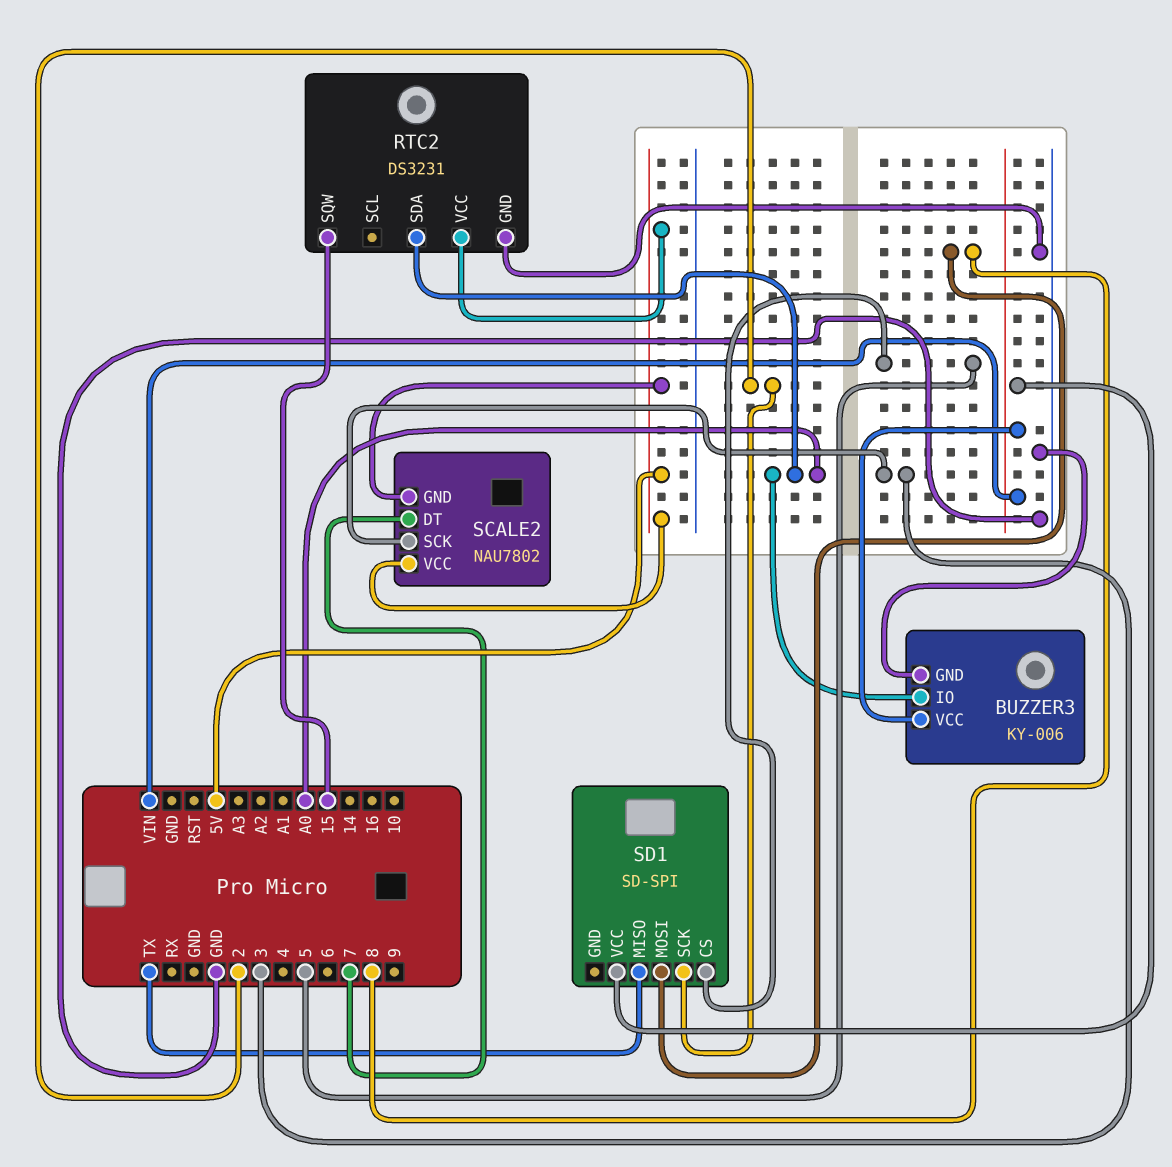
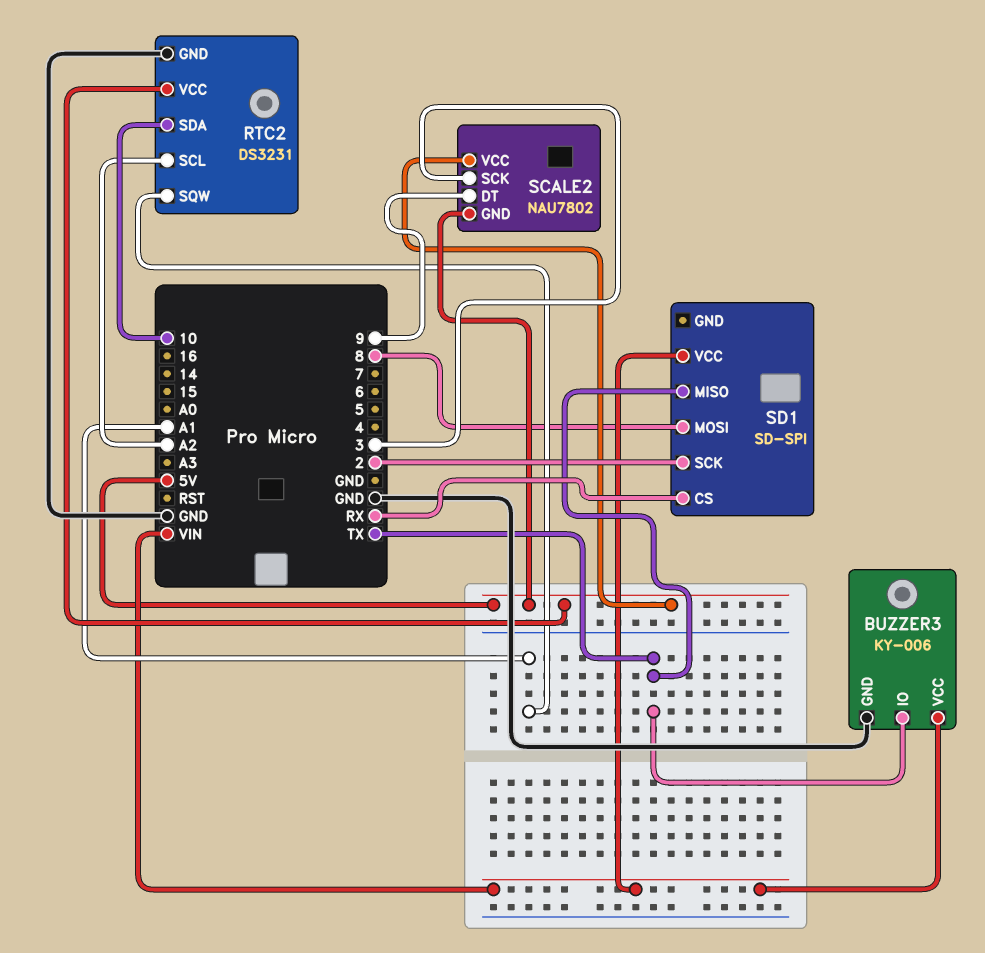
BUZZER3 pin IO: A0 -> TX
RTC2 pin SCL: none -> A2
RTC2 pin SDA: A0 -> 10
RTC2 pin SQW: 15 -> A1
SCALE2 pin DT: 7 -> 9
SD1 pin CS: 5 -> RX

